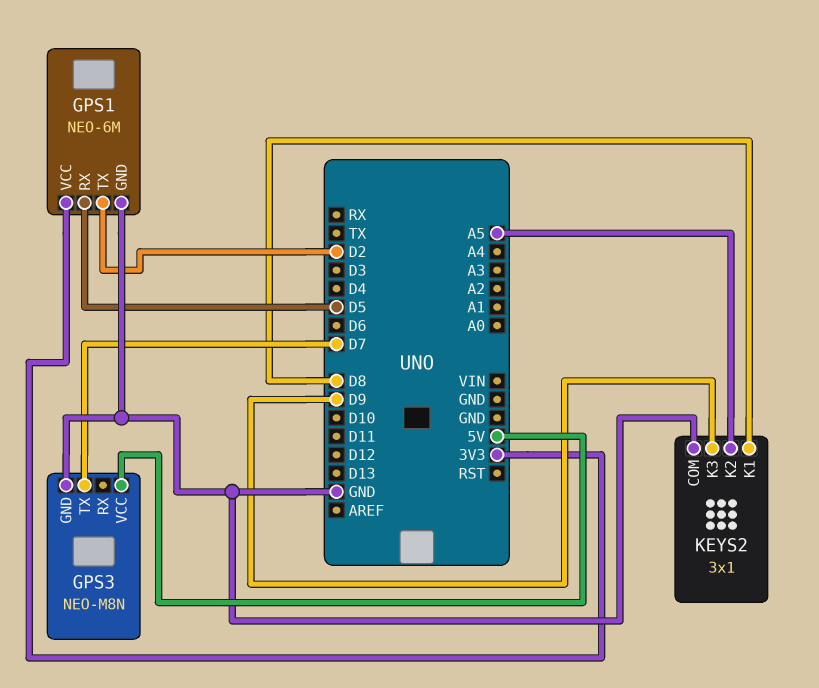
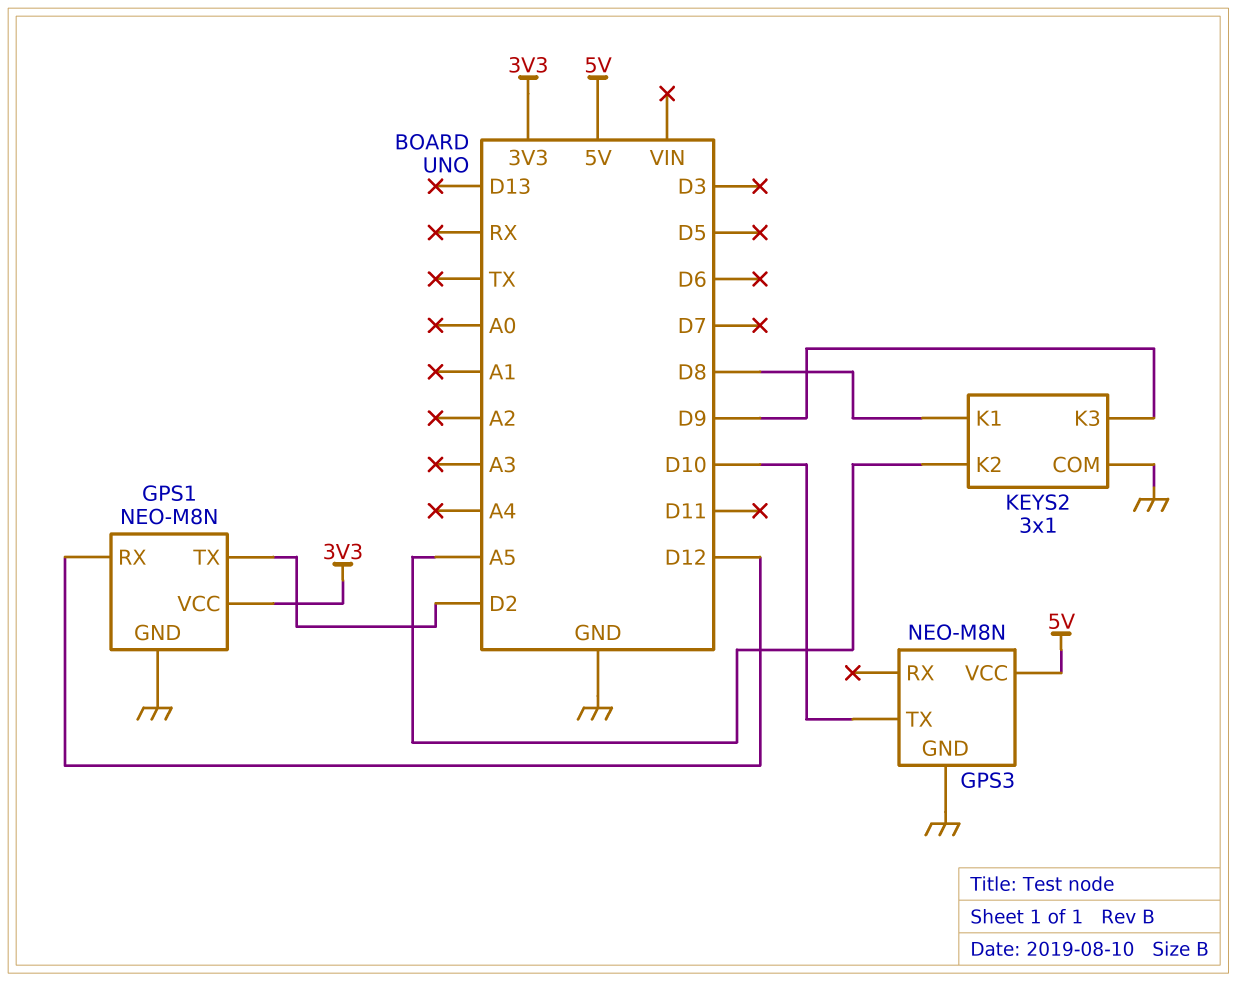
GPS1: NEO-6M -> NEO-M8N
GPS1 pin RX: D5 -> D12
GPS3 pin TX: D7 -> D10

